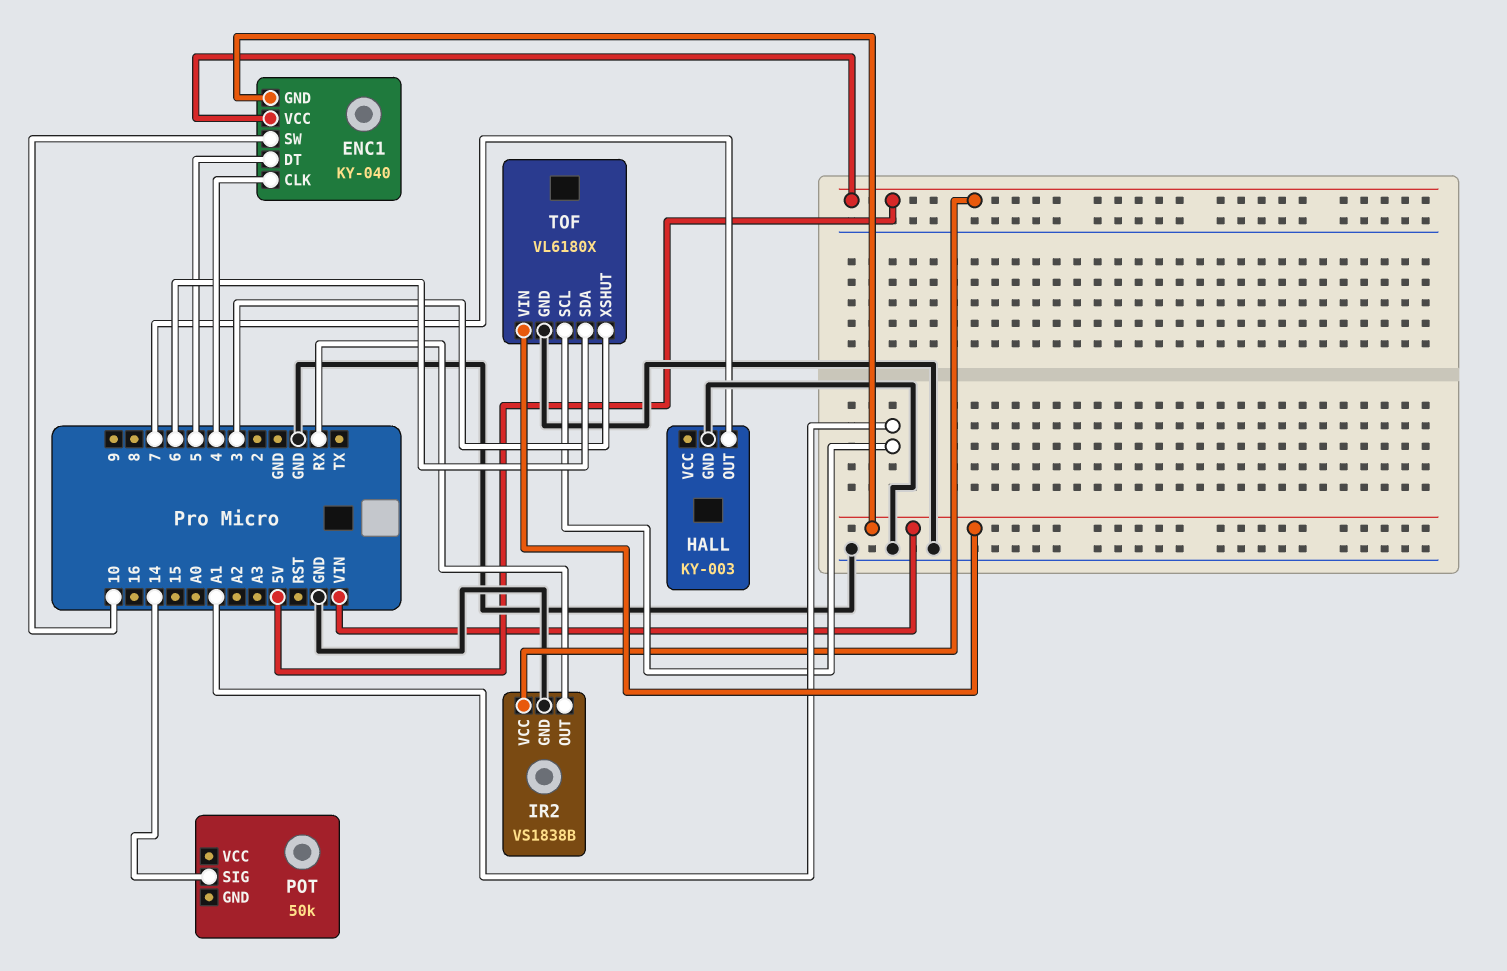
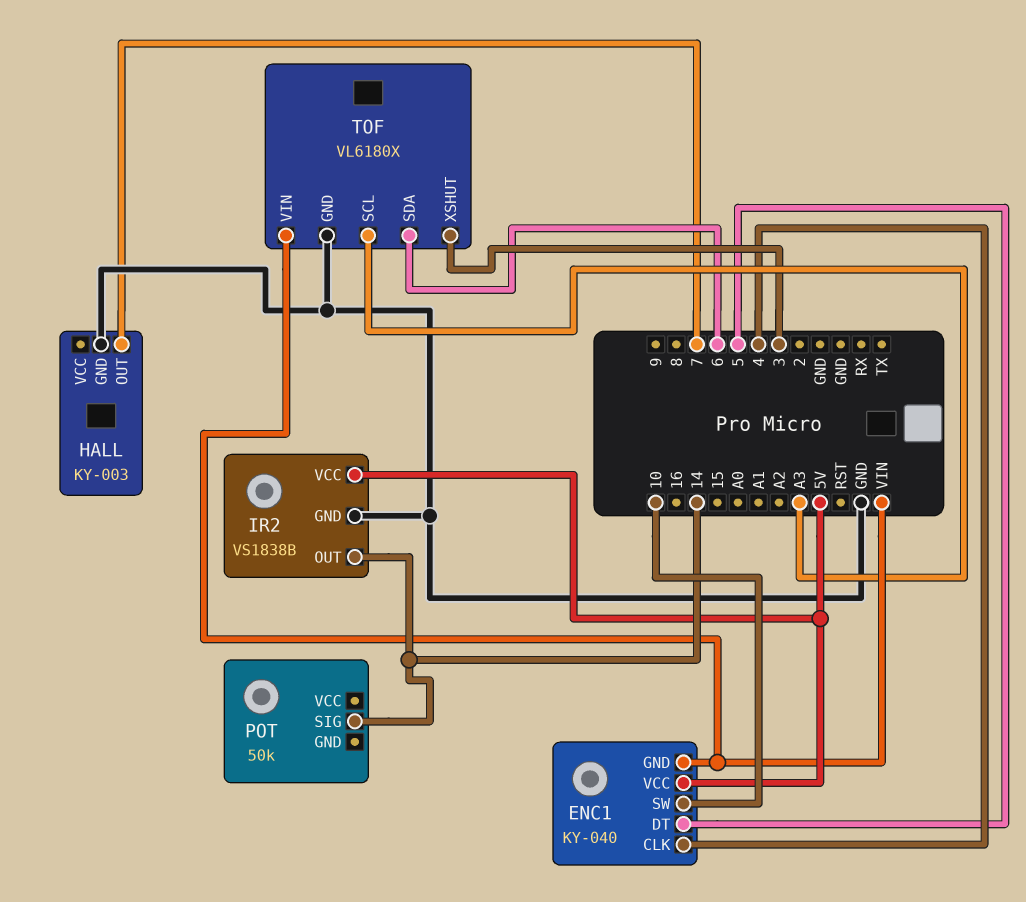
IR2 pin OUT: RX -> 14
TOF pin SCL: A1 -> A3

